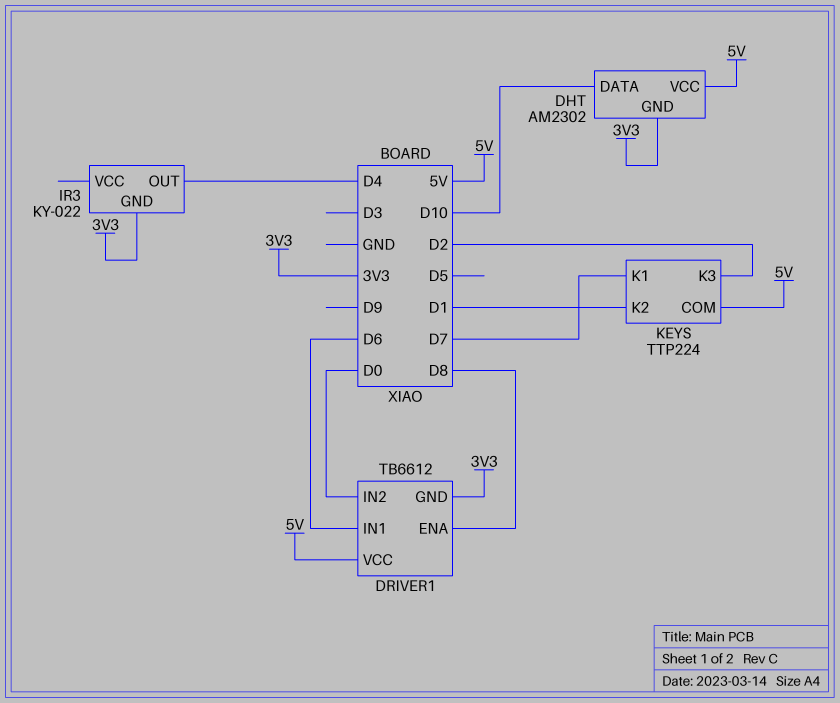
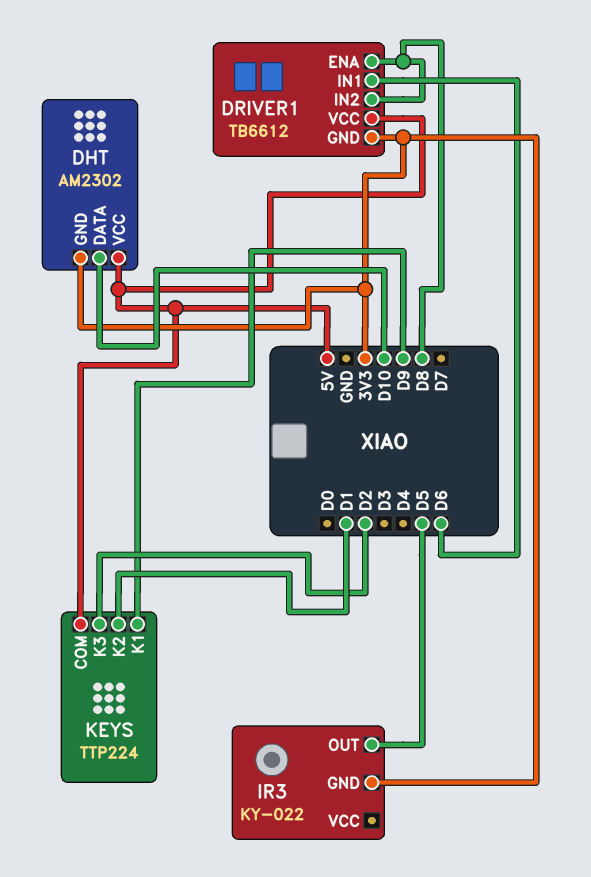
DRIVER1 pin IN2: D0 -> D8
IR3 pin OUT: D4 -> D5
KEYS pin K1: D7 -> D9

